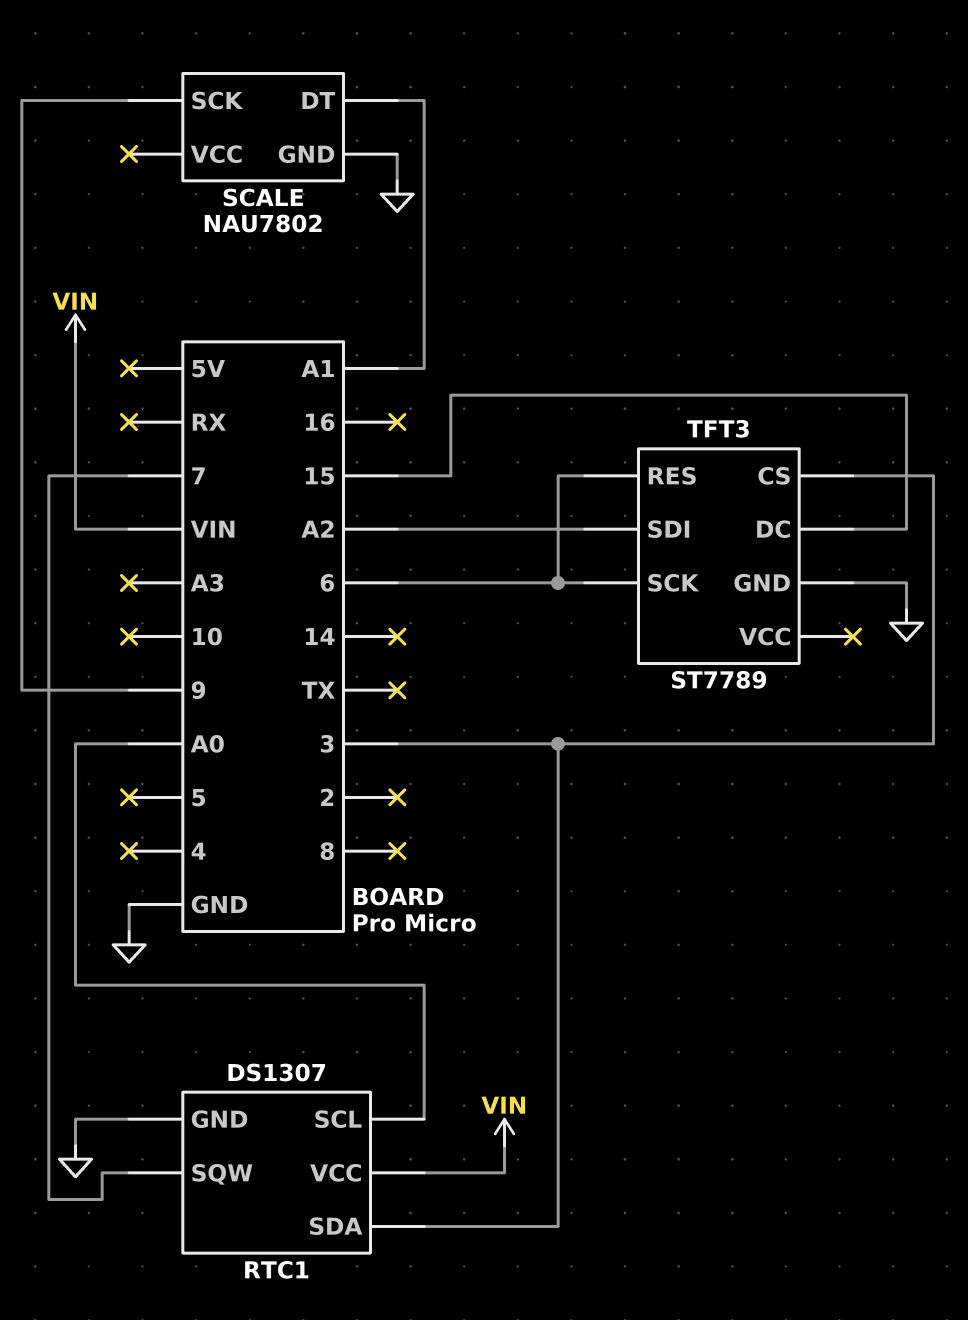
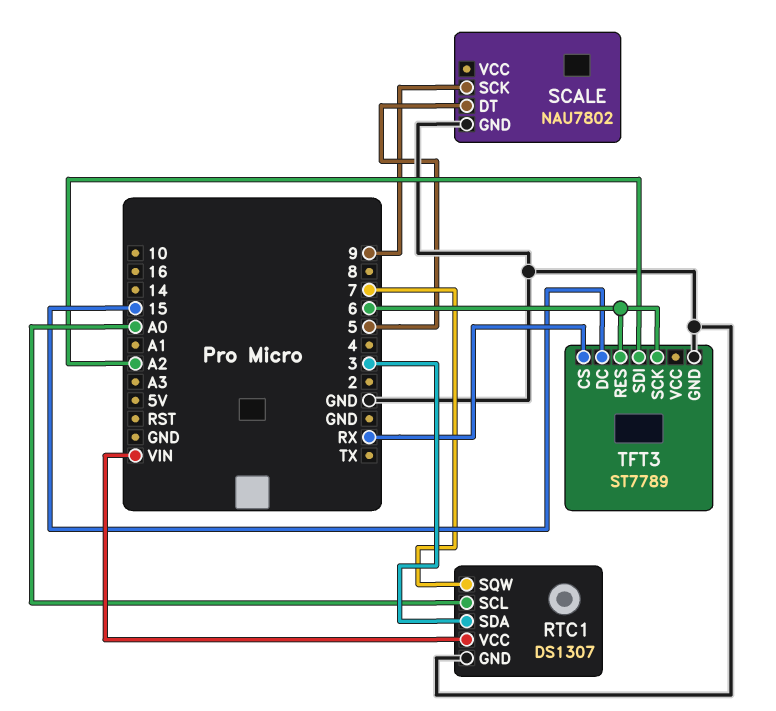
SCALE pin DT: A1 -> 5
TFT3 pin CS: 3 -> RX

